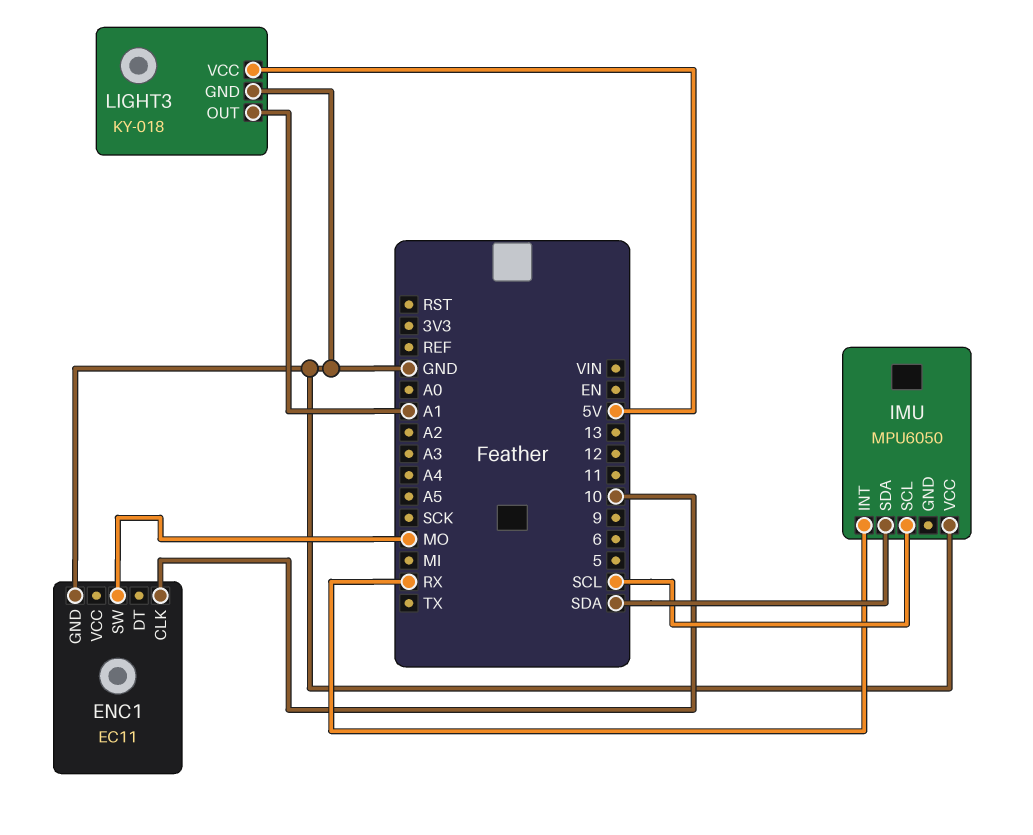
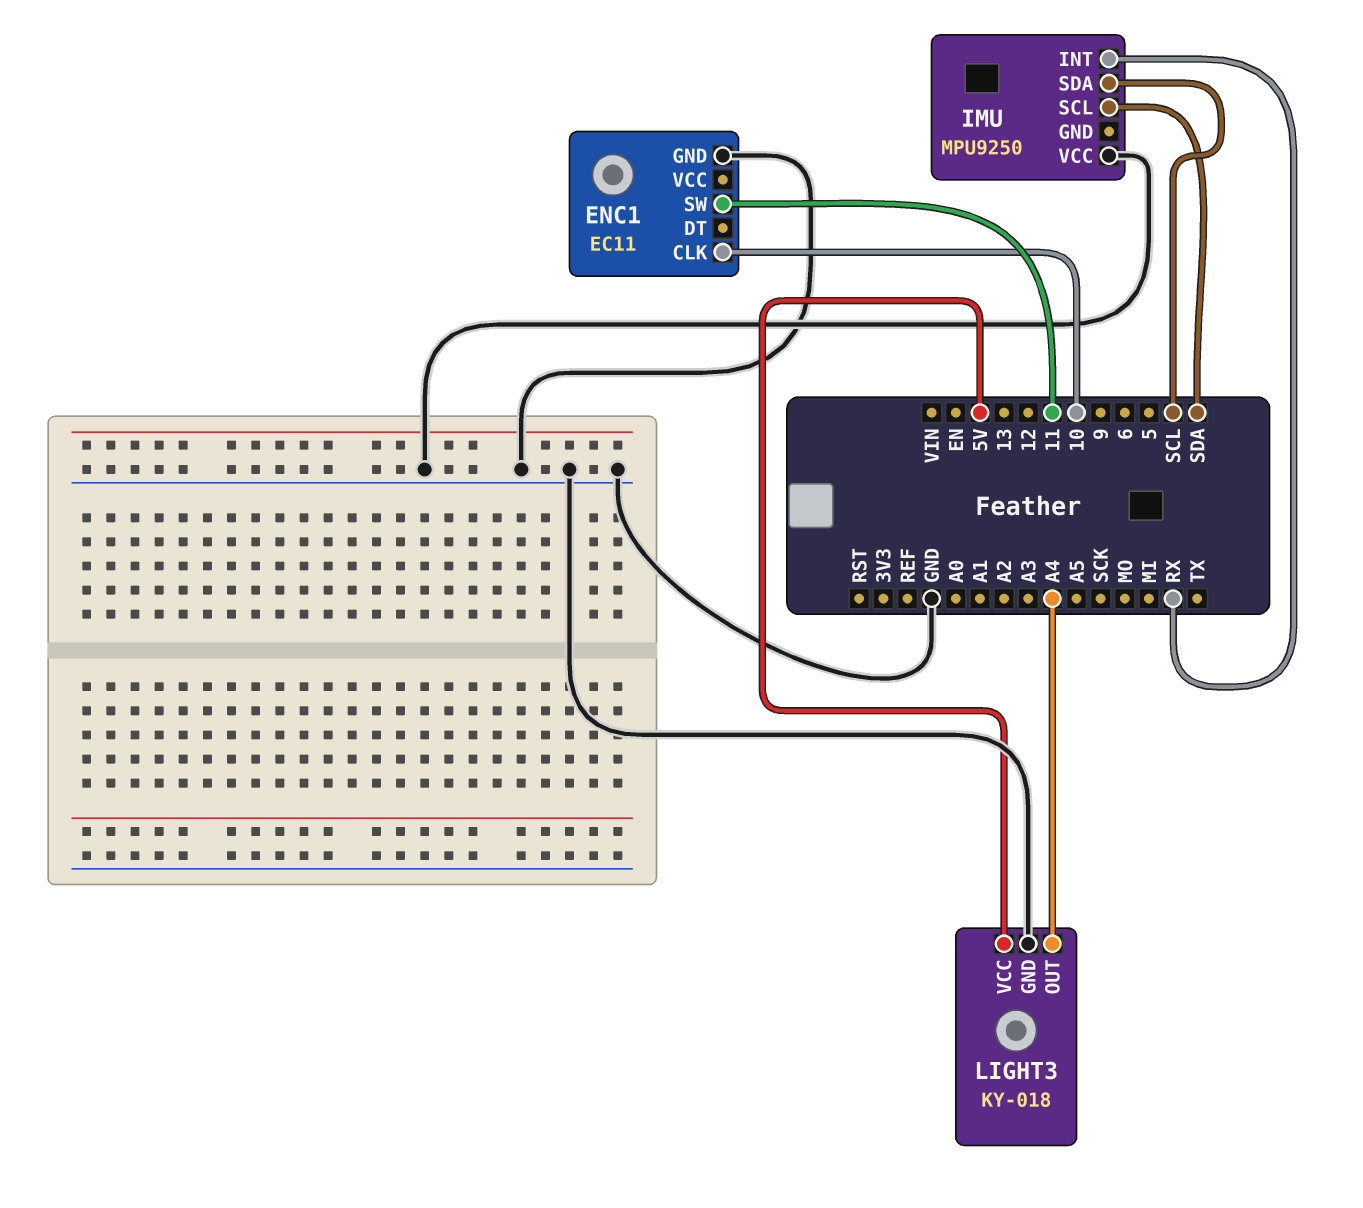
ENC1 pin SW: MO -> 11
IMU: MPU6050 -> MPU9250
IMU pin SCL: SCL -> SDA
IMU pin SDA: SDA -> SCL
LIGHT3 pin OUT: A1 -> A4

